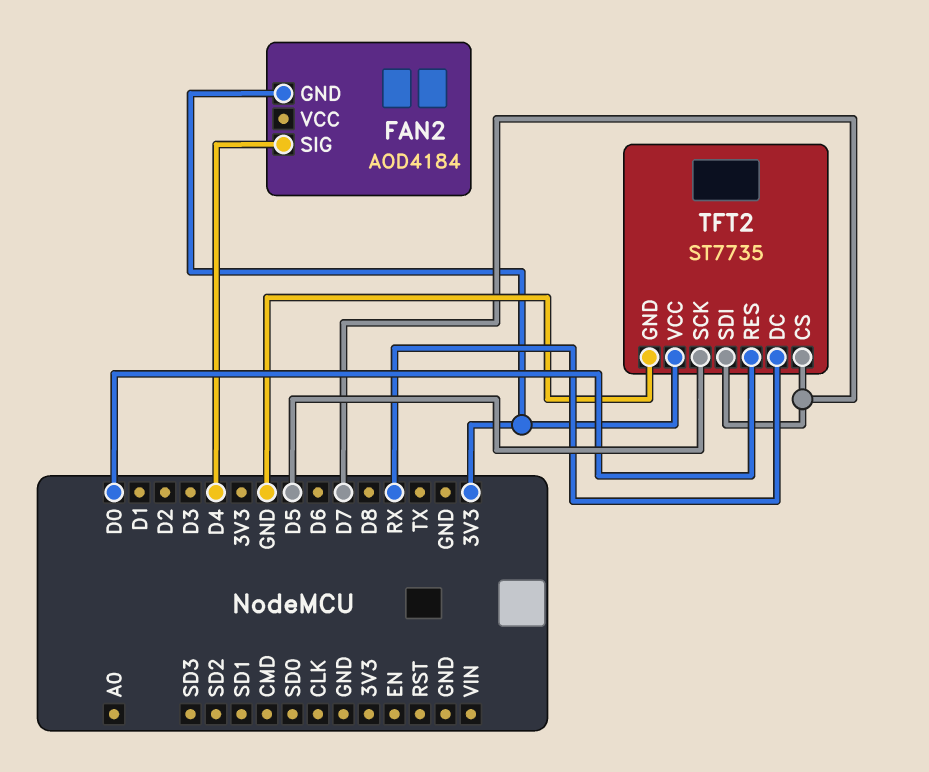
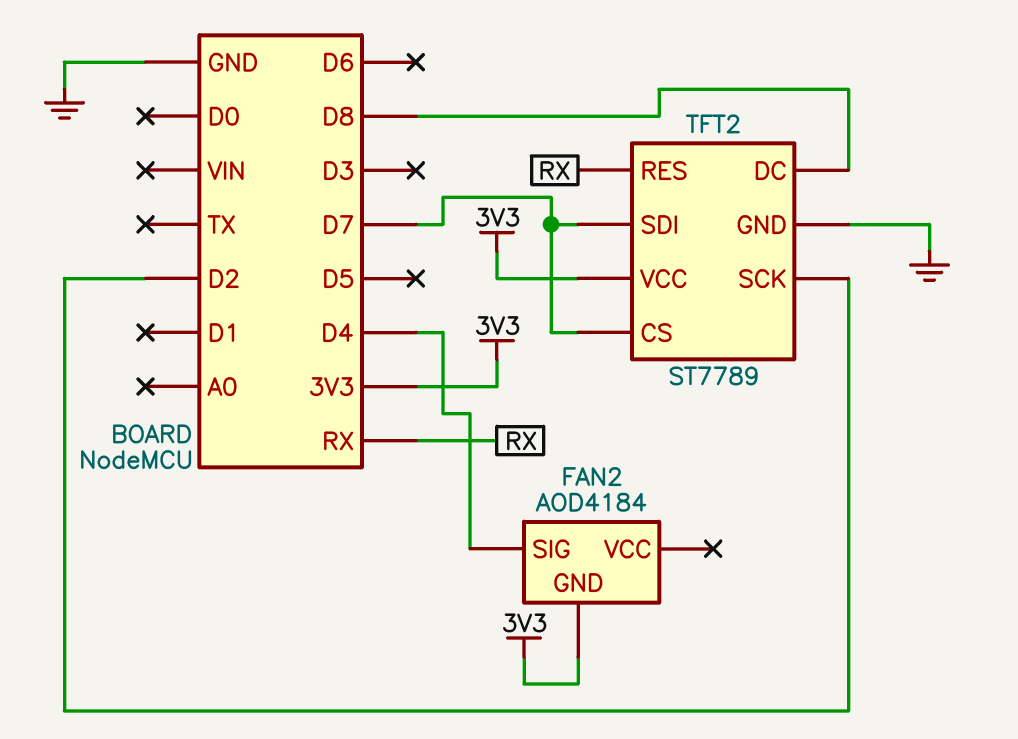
TFT2: ST7735 -> ST7789
TFT2 pin DC: RX -> D8
TFT2 pin RES: D0 -> RX
TFT2 pin SCK: D5 -> D2

